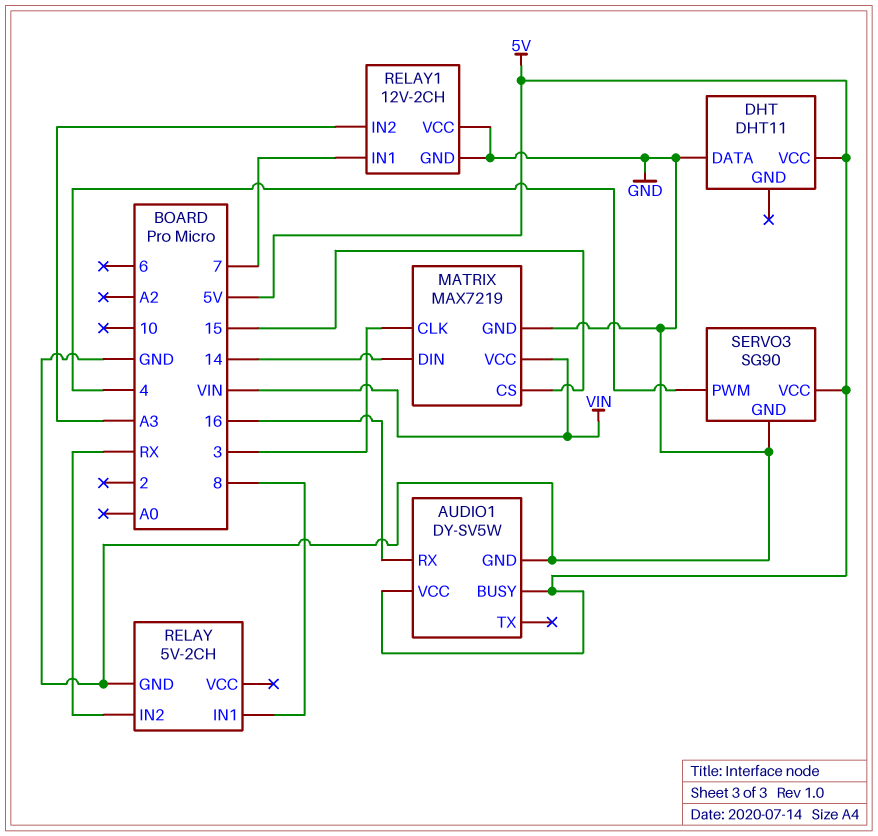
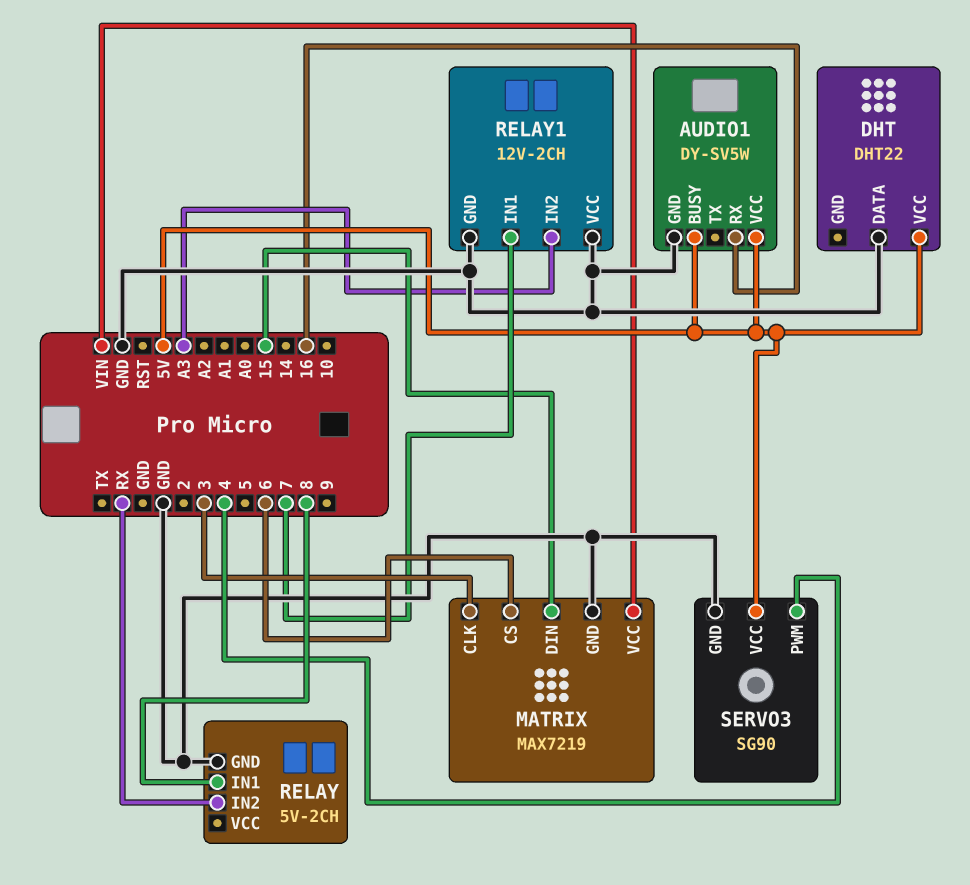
DHT: DHT11 -> DHT22
MATRIX pin CS: 15 -> 6
MATRIX pin DIN: 14 -> 15

